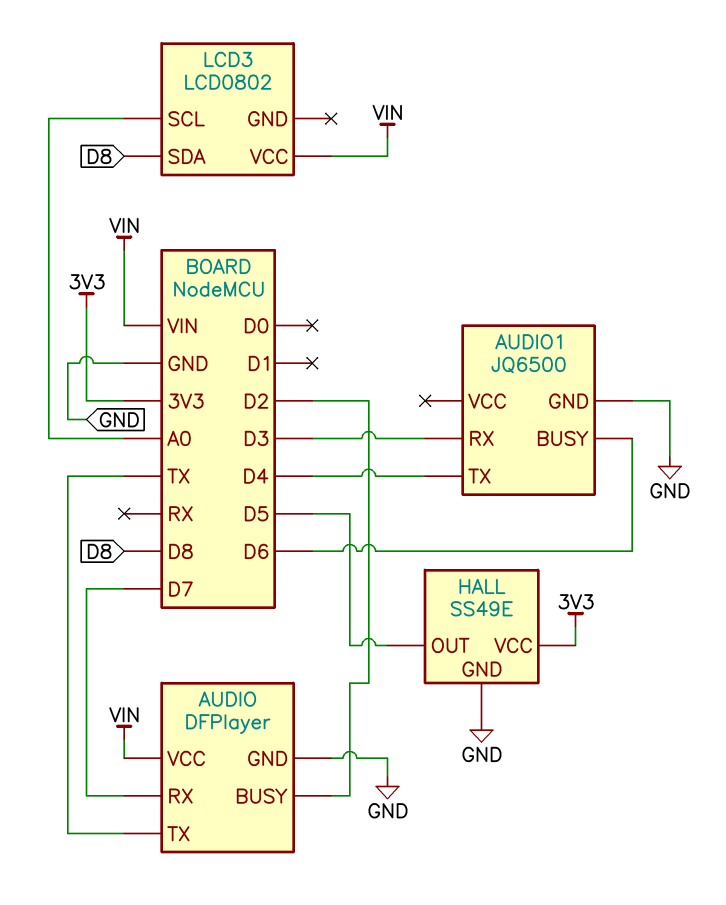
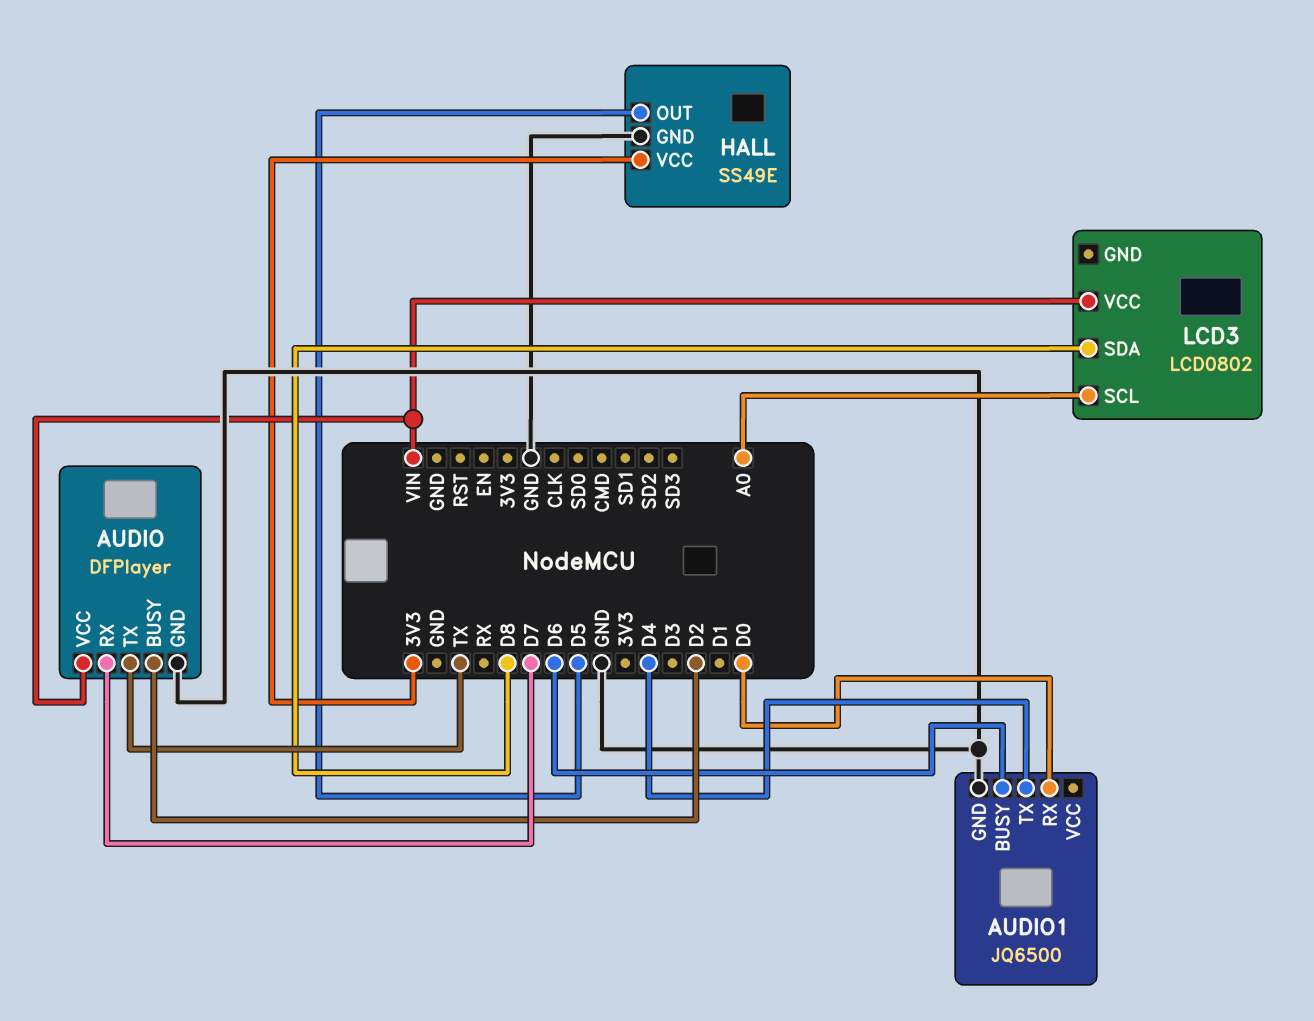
AUDIO1 pin RX: D3 -> D0

